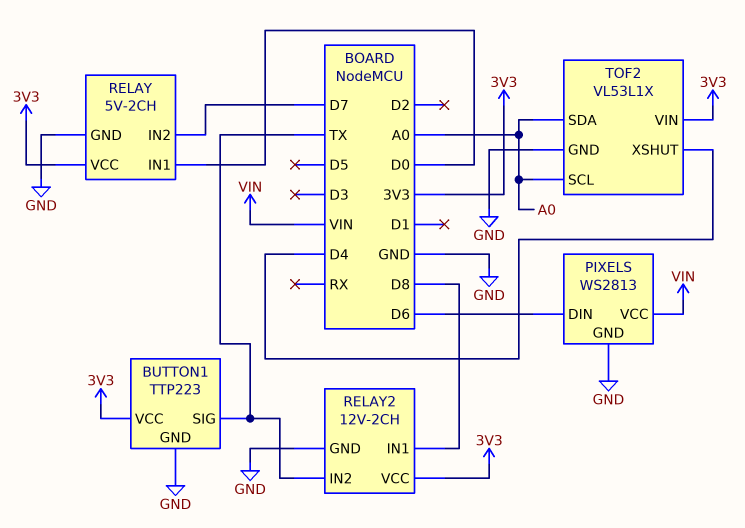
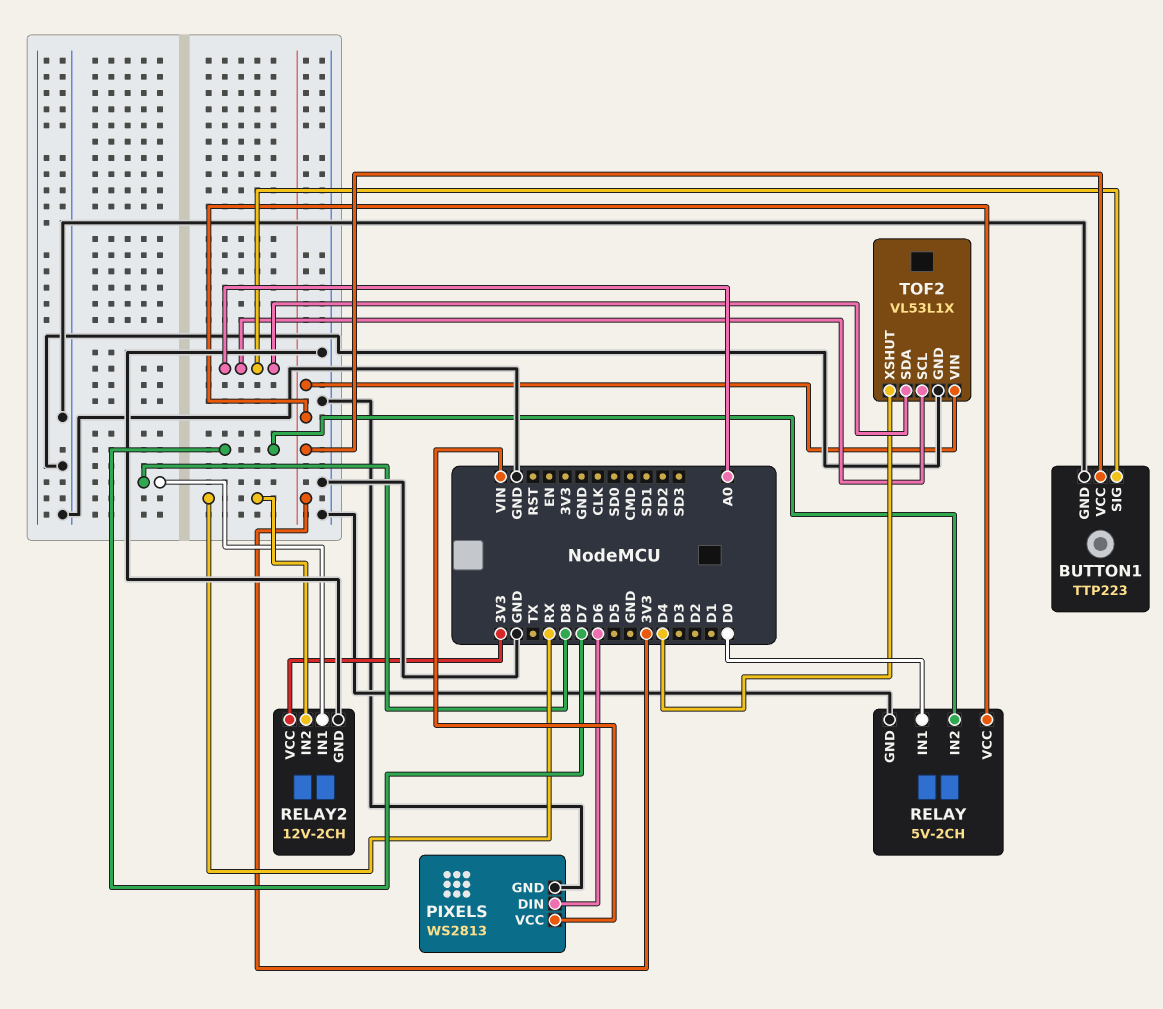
BUTTON1 pin SIG: TX -> A0
RELAY2 pin IN2: TX -> RX

